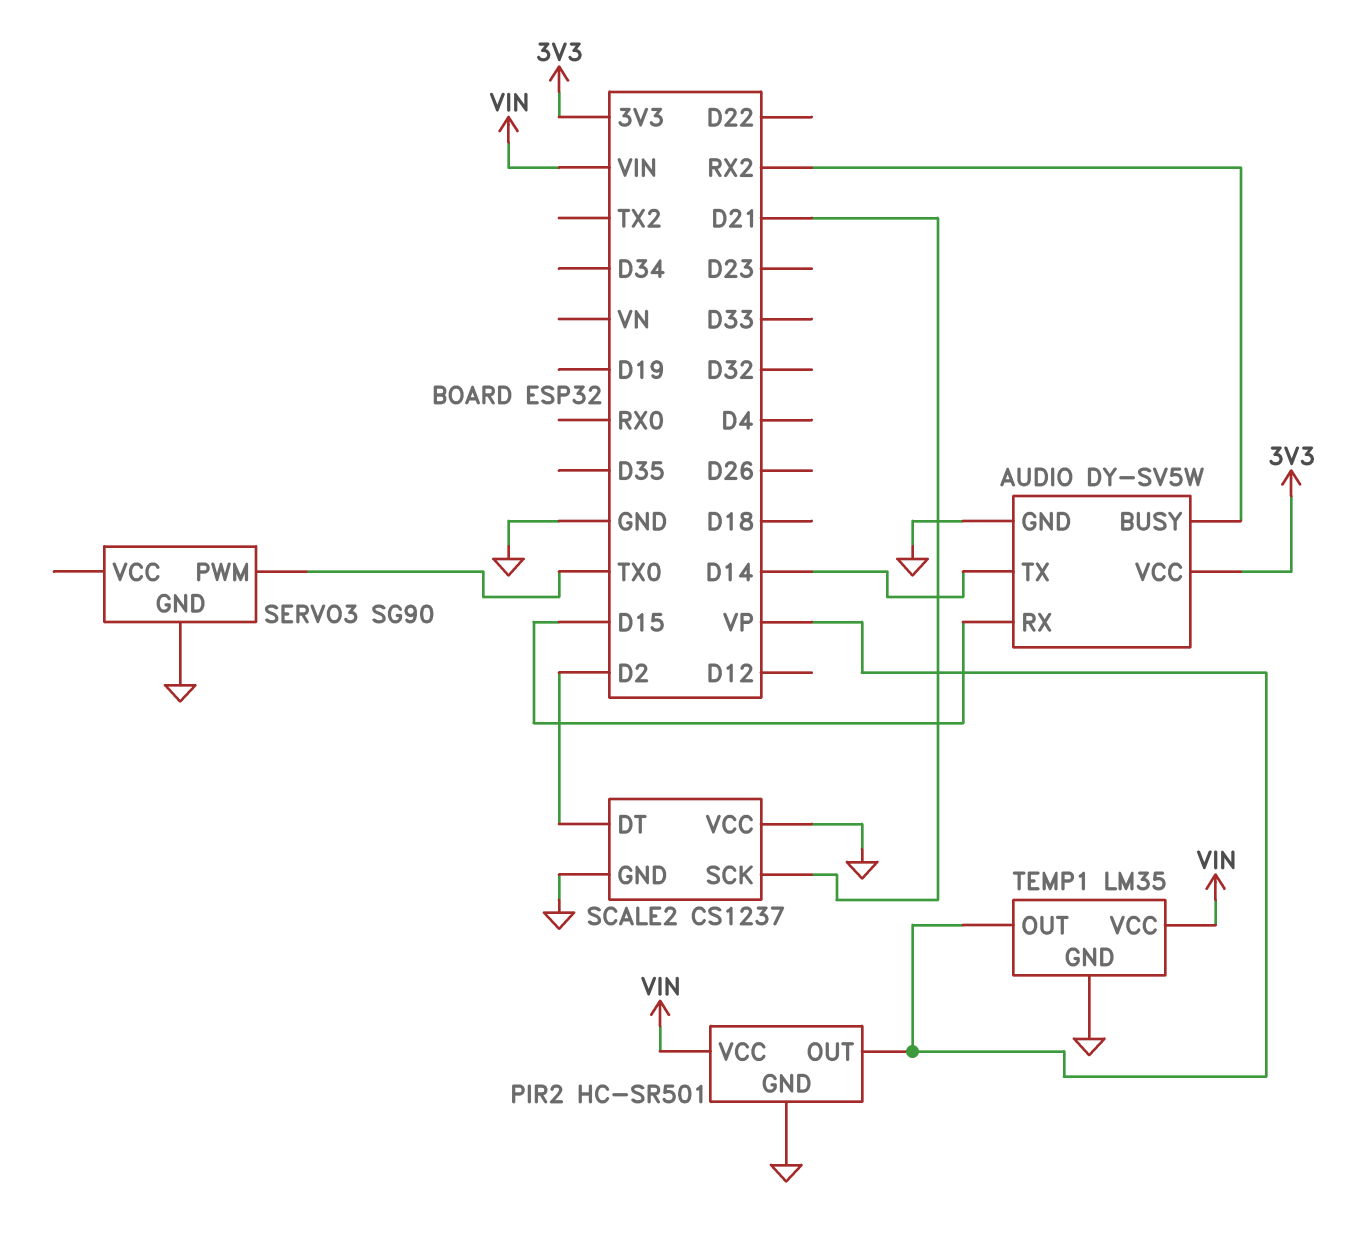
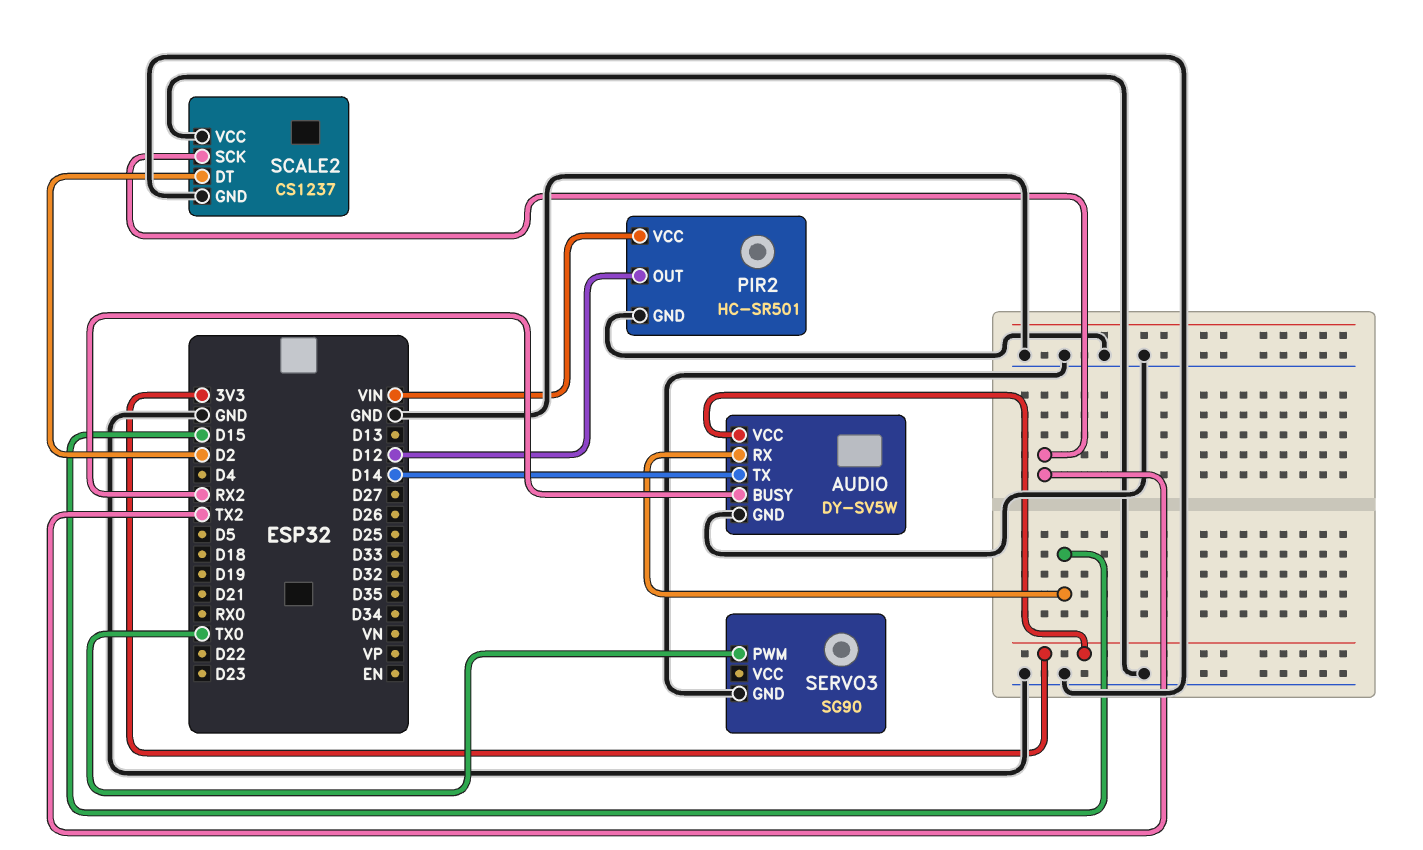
PIR2 pin OUT: VP -> D12
SCALE2 pin SCK: D21 -> TX2
TEMP1: LM35 -> none
TEMP1 pin GND: GND -> none
TEMP1 pin OUT: VP -> none
TEMP1 pin VCC: VIN -> none

